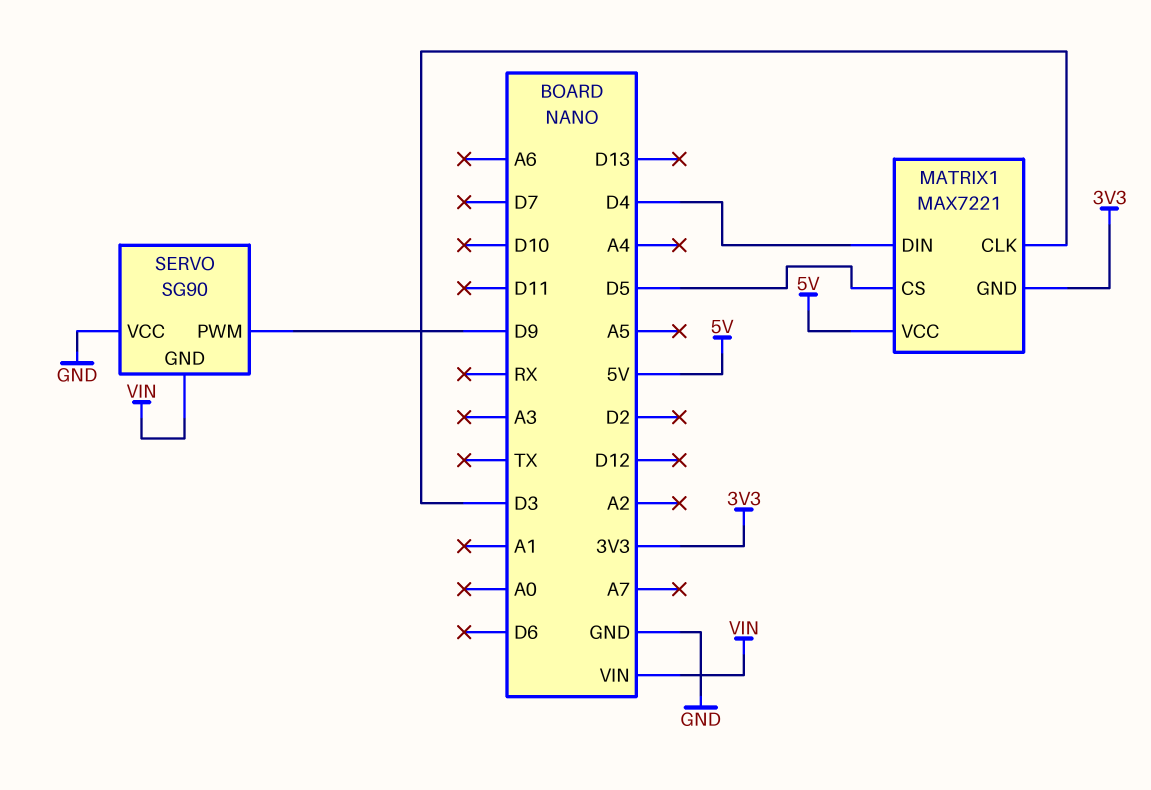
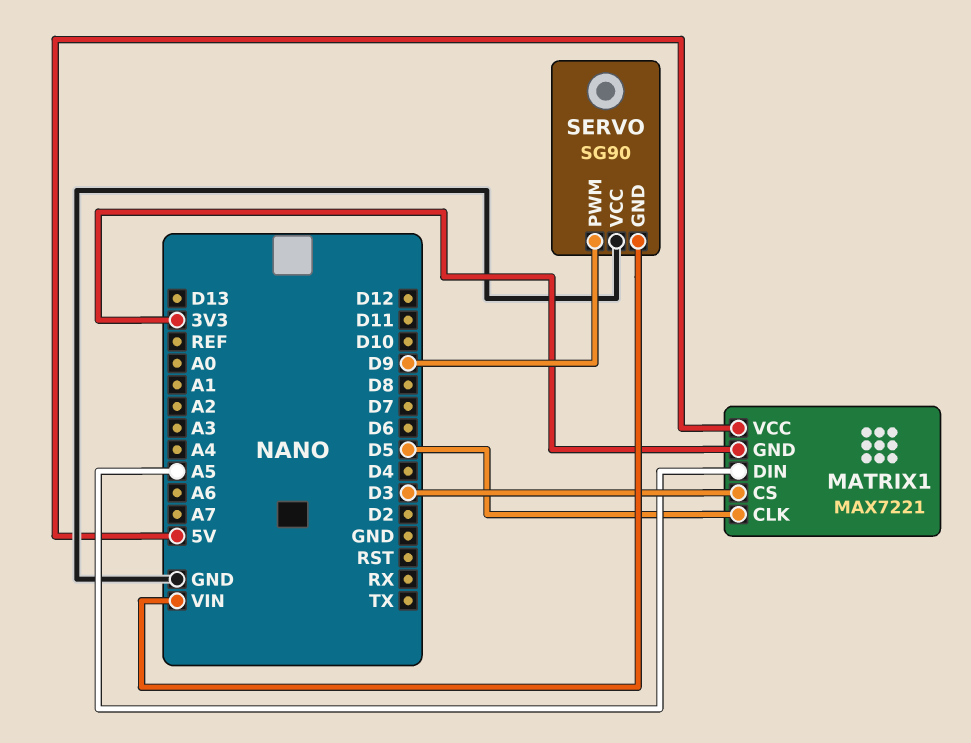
MATRIX1 pin CLK: D3 -> D5
MATRIX1 pin CS: D5 -> D3
MATRIX1 pin DIN: D4 -> A5

